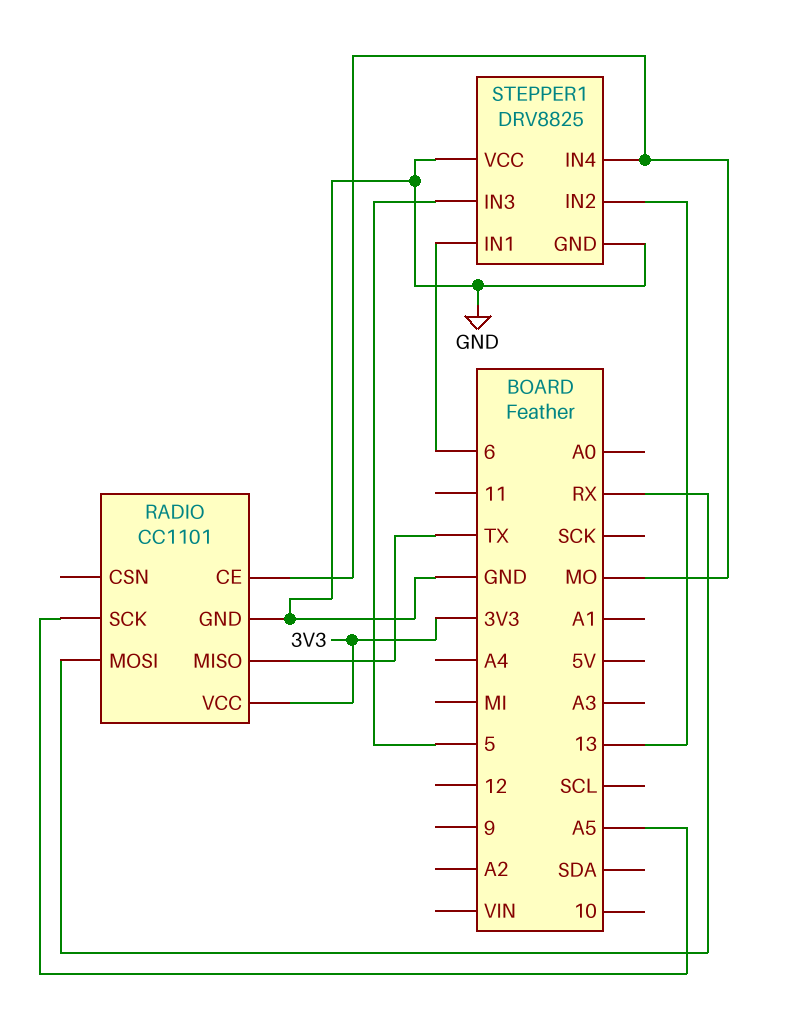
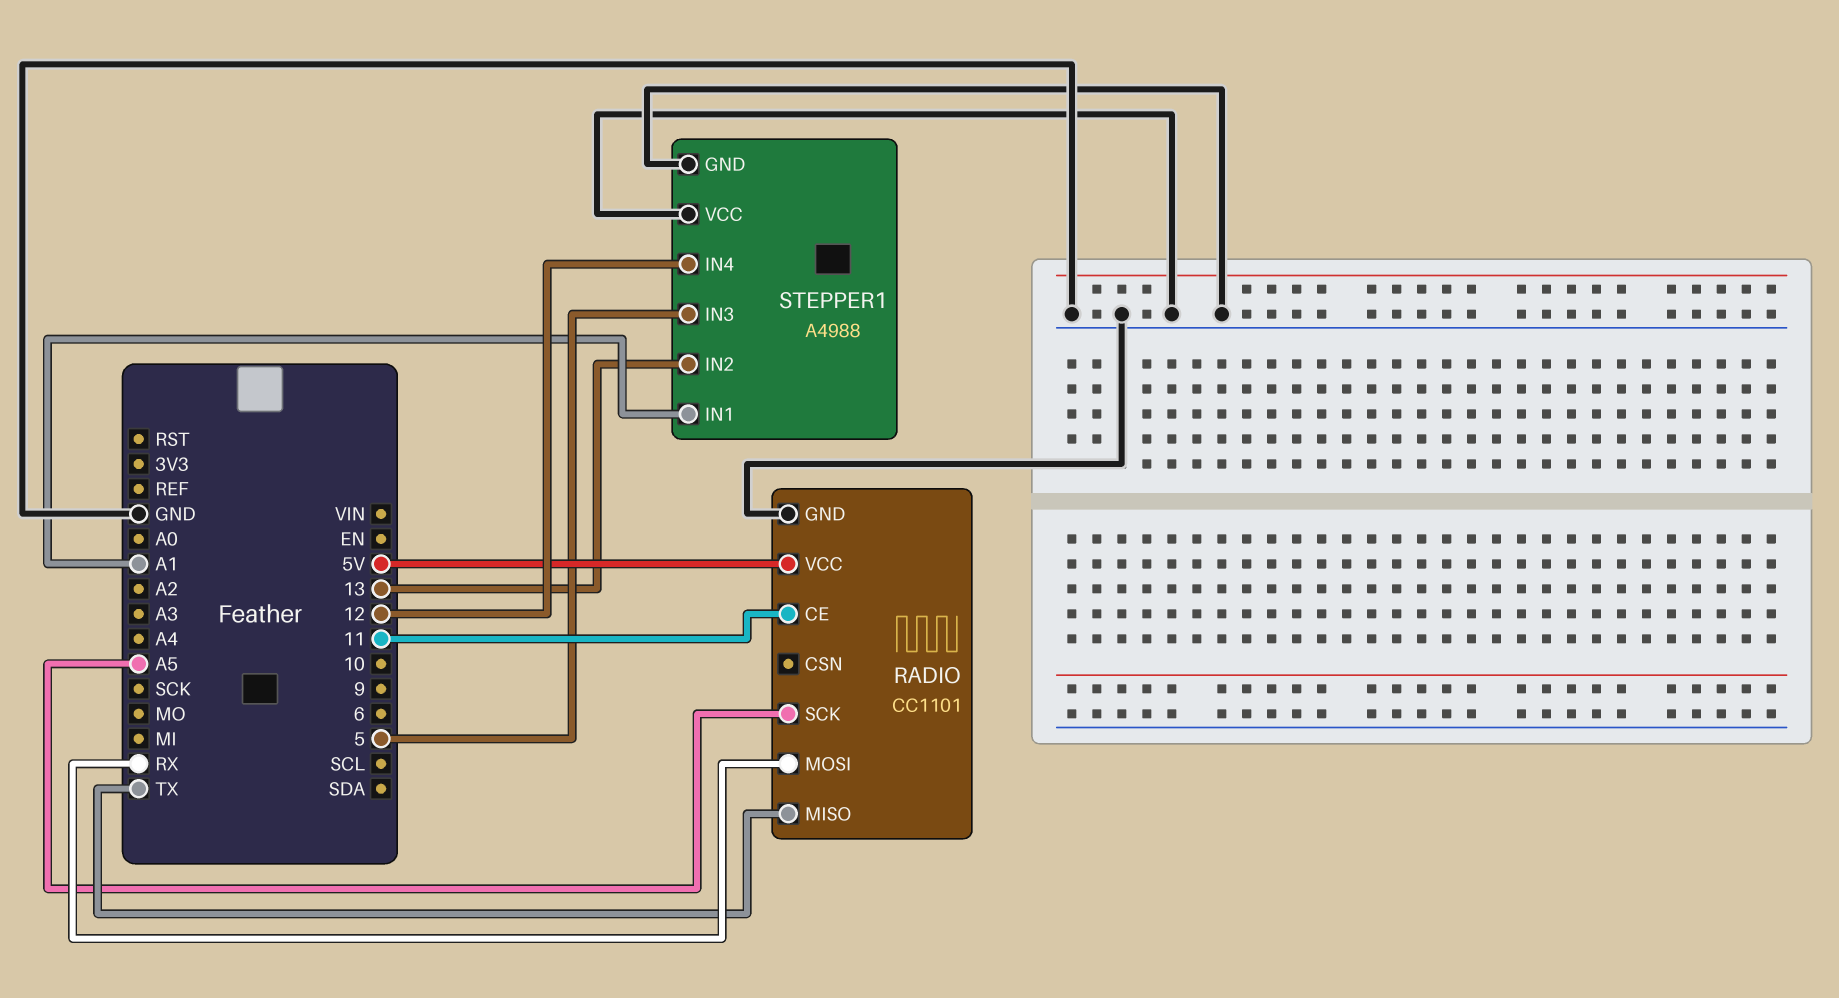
RADIO pin CE: MO -> 11
RADIO pin VCC: 3V3 -> 5V
STEPPER1: DRV8825 -> A4988
STEPPER1 pin IN1: 6 -> A1
STEPPER1 pin IN4: MO -> 12

